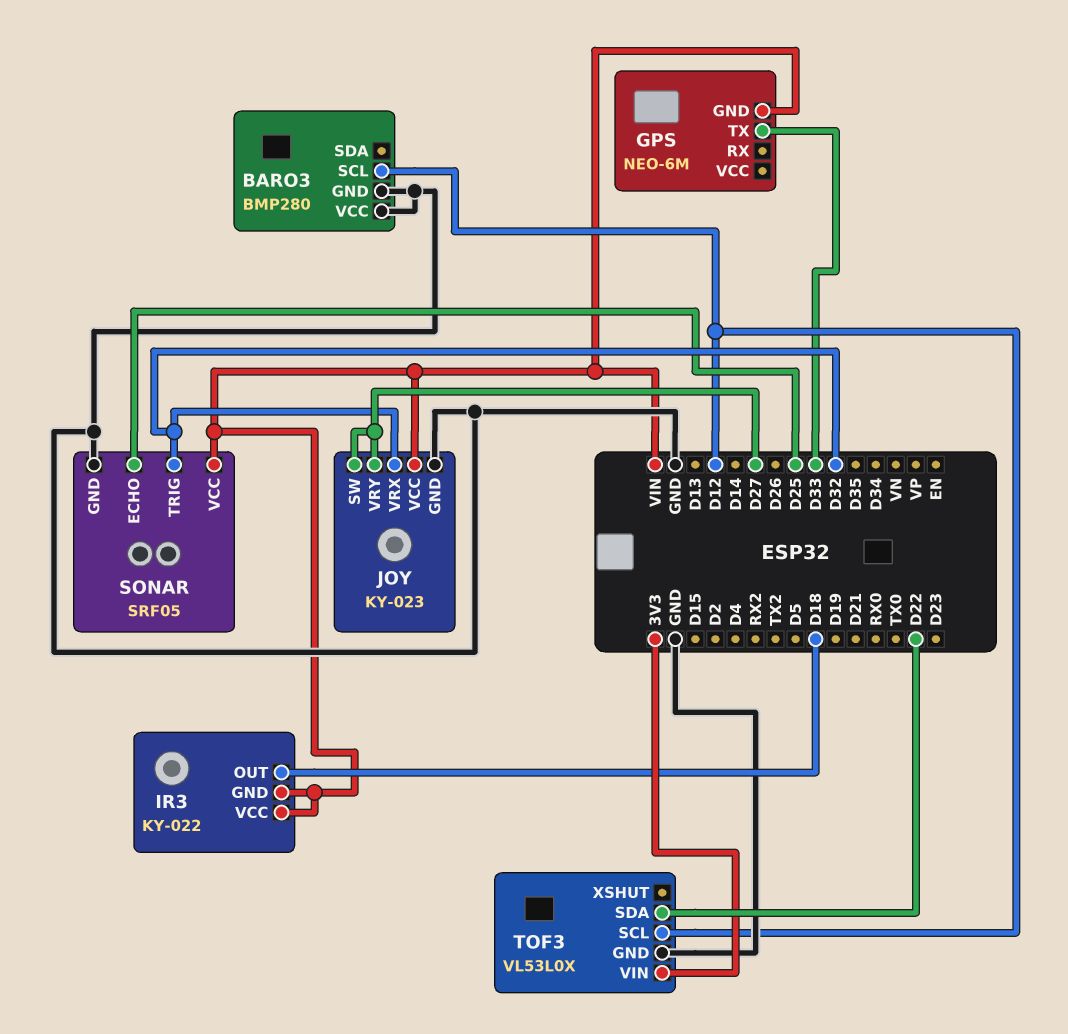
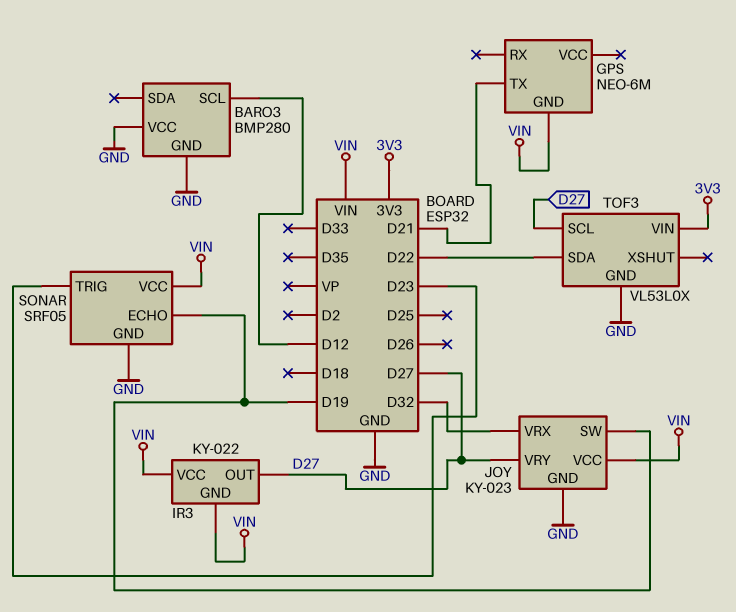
GPS pin TX: D33 -> D21
IR3 pin OUT: D18 -> D27
JOY pin SW: D27 -> D19
SONAR pin ECHO: D25 -> D19
SONAR pin TRIG: D32 -> D23
TOF3 pin SCL: D12 -> D27

